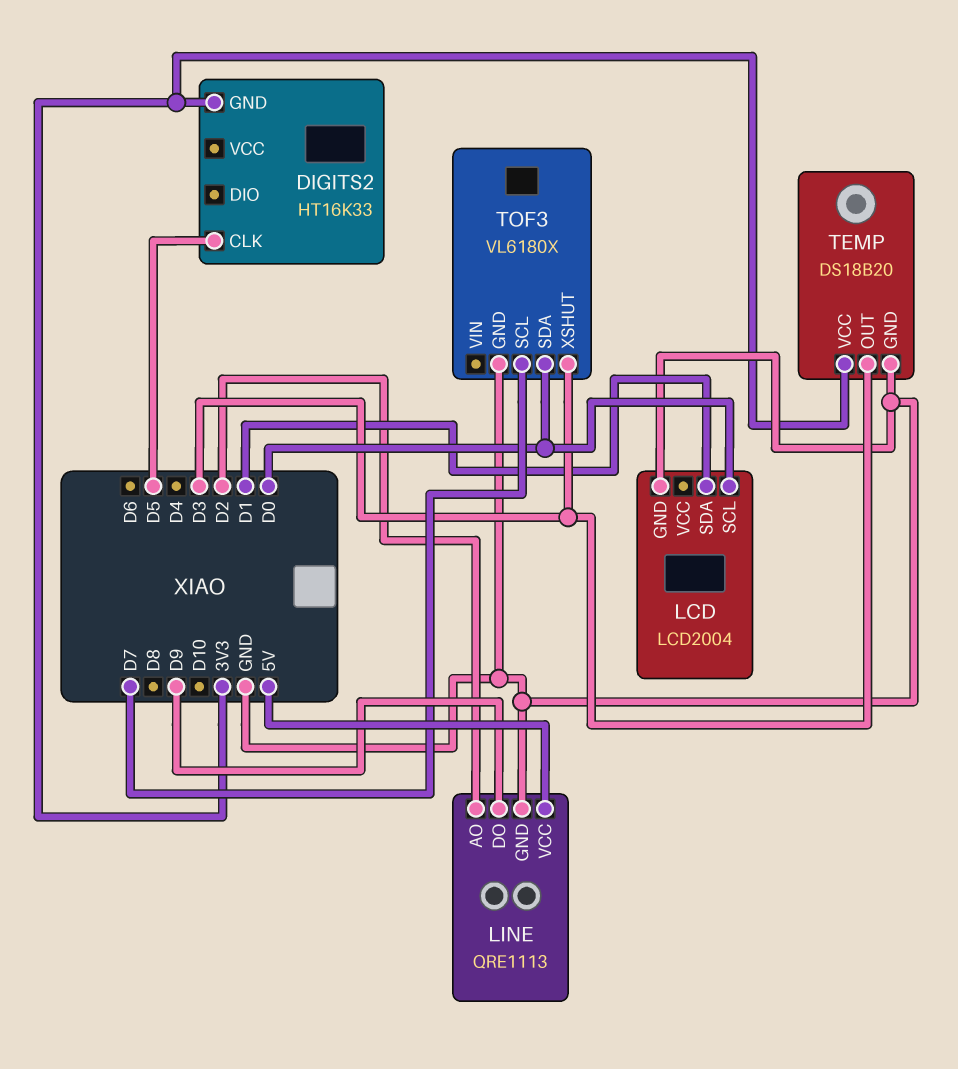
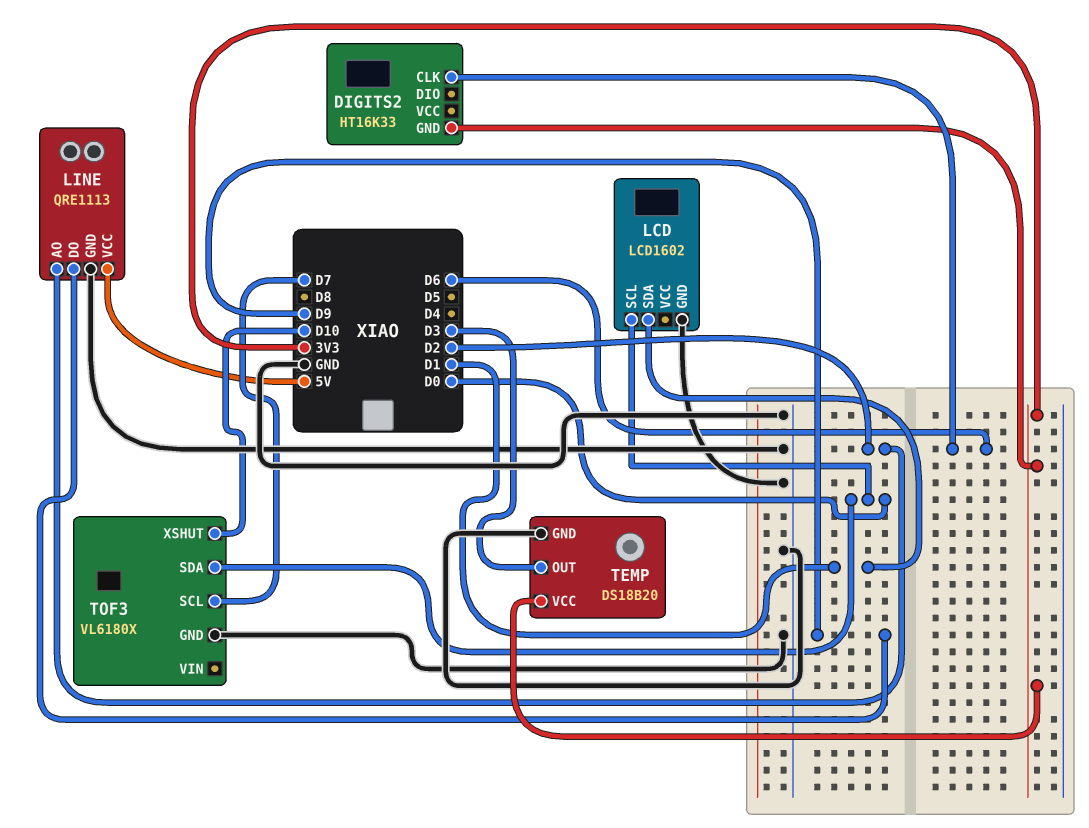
DIGITS2 pin CLK: D5 -> D6
LCD: LCD2004 -> LCD1602
TOF3 pin XSHUT: D3 -> D10

